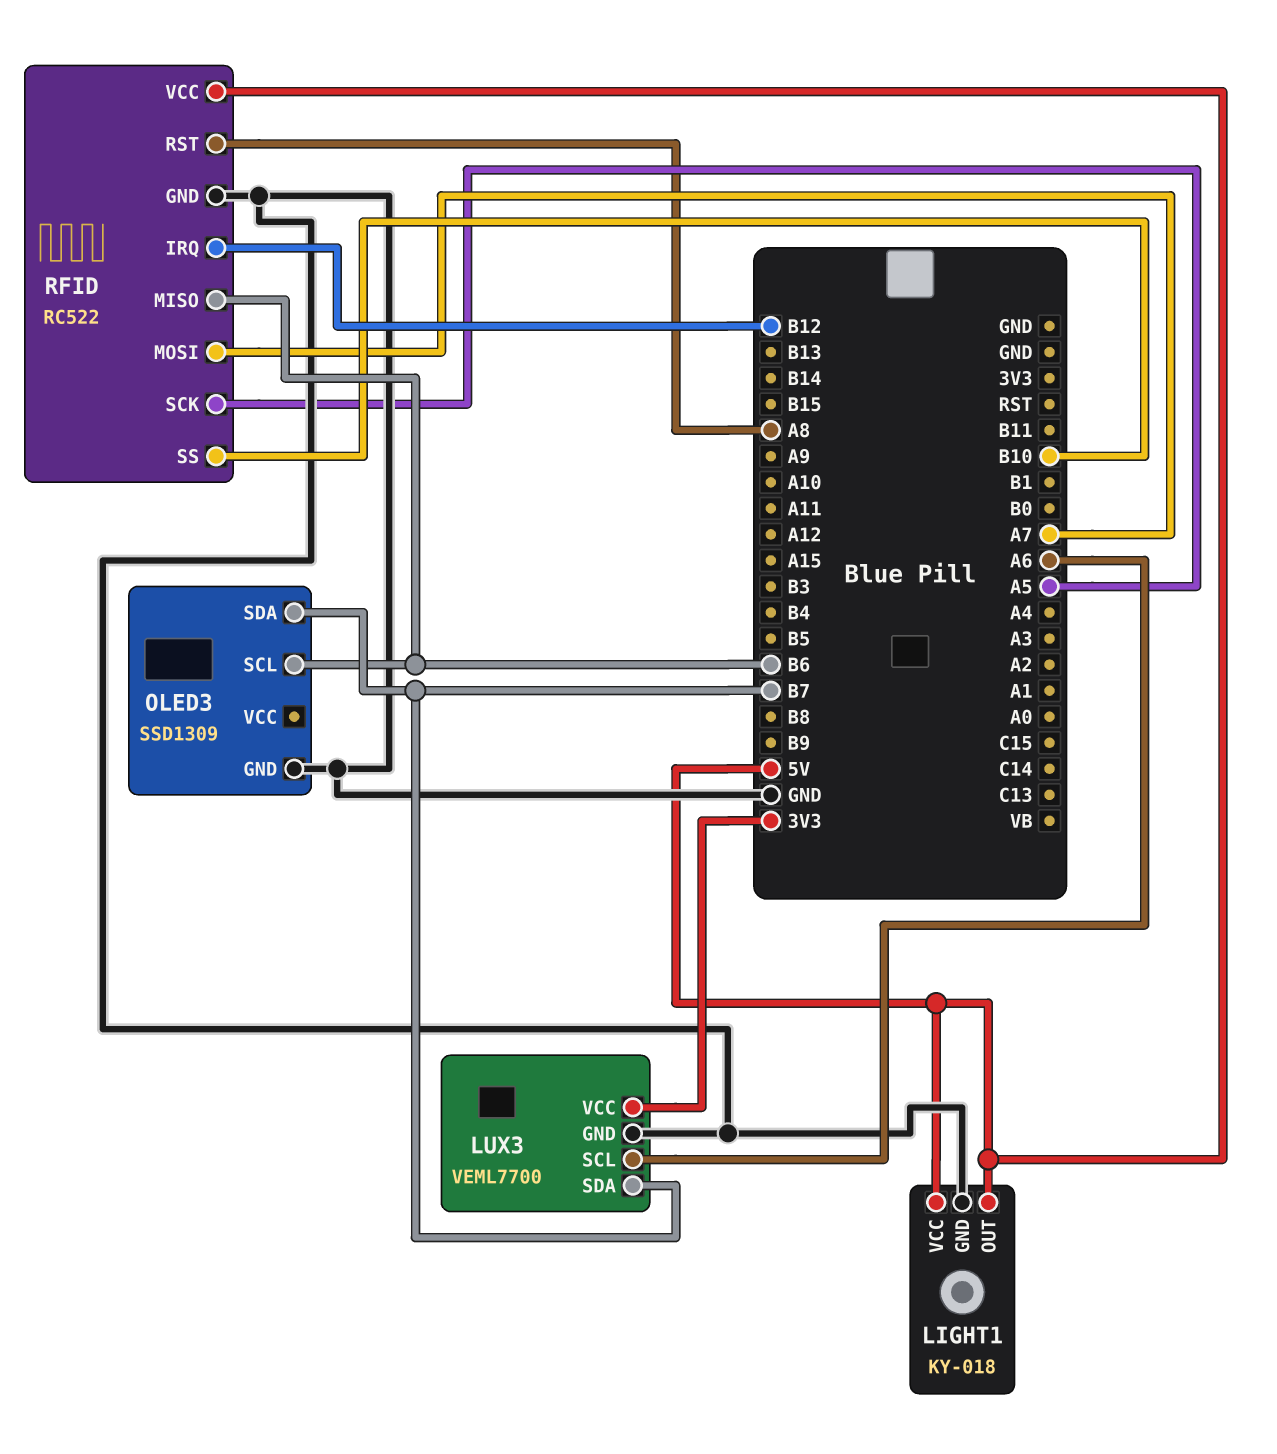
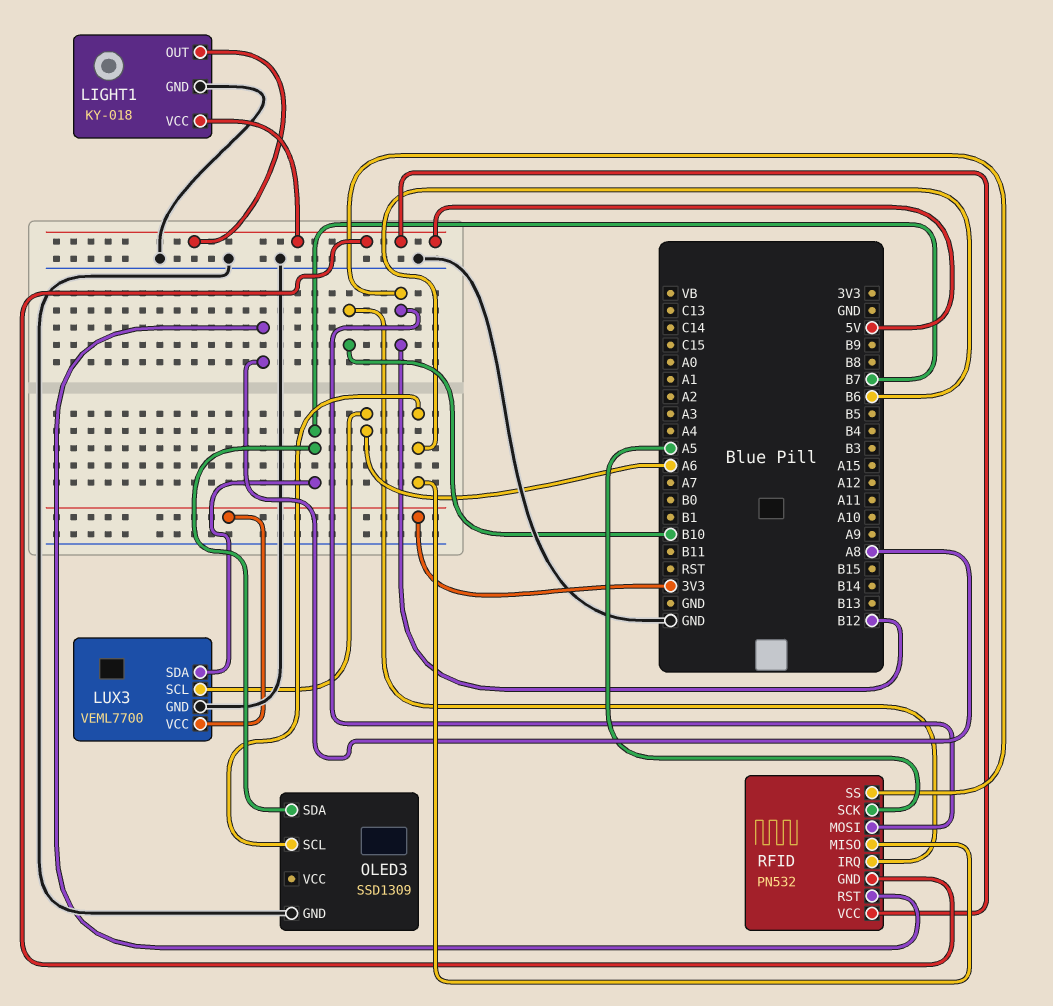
RFID: RC522 -> PN532
RFID pin GND: GND -> 5V
RFID pin IRQ: B12 -> B10
RFID pin MOSI: A7 -> B12
RFID pin SS: B10 -> B12

